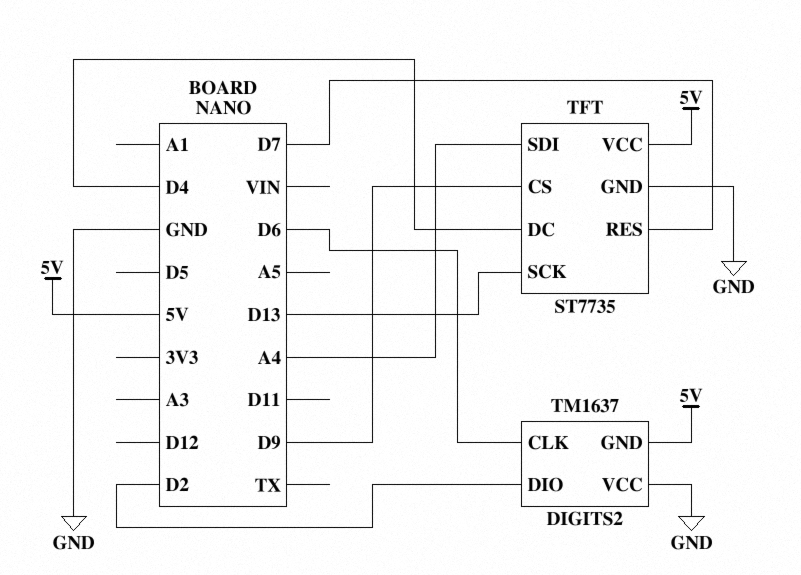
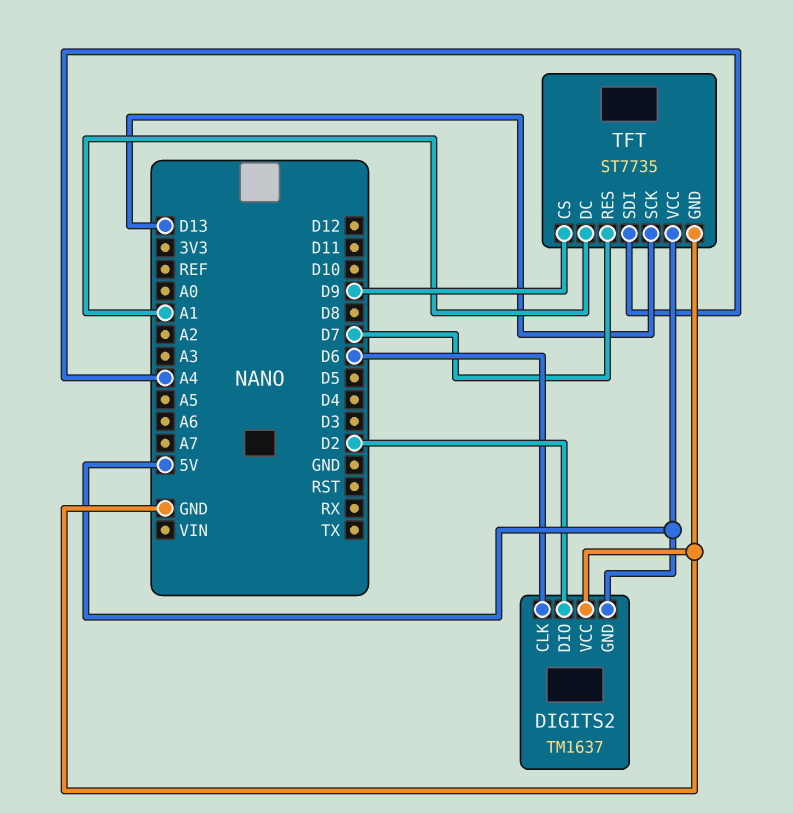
TFT pin DC: D4 -> A1

